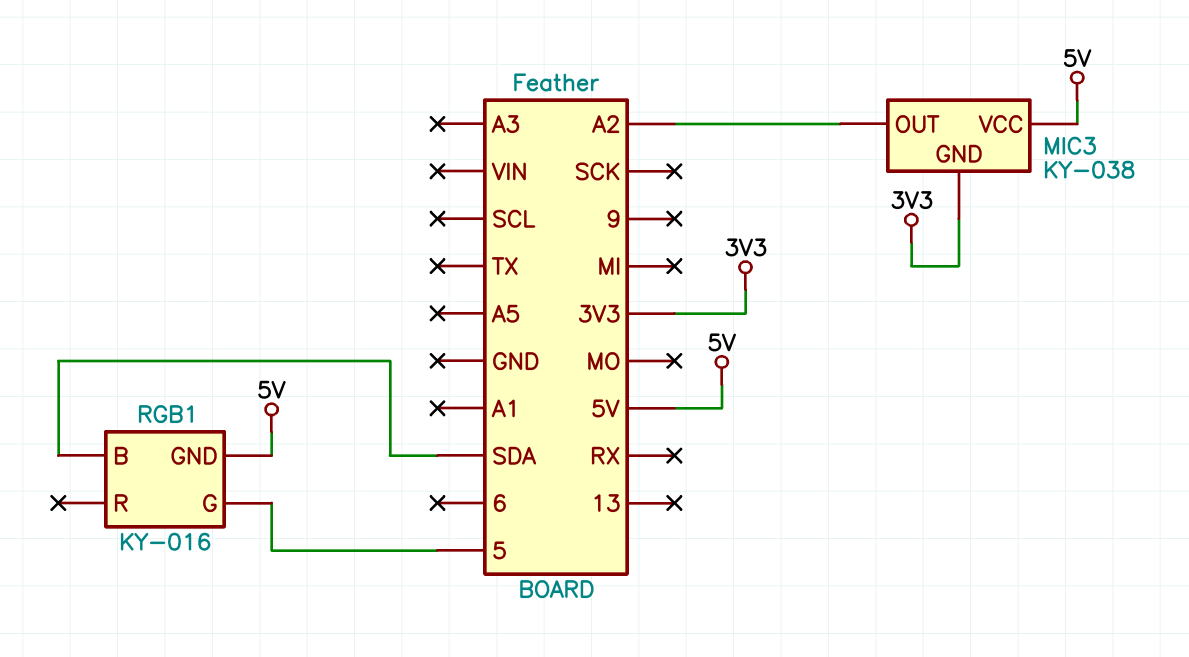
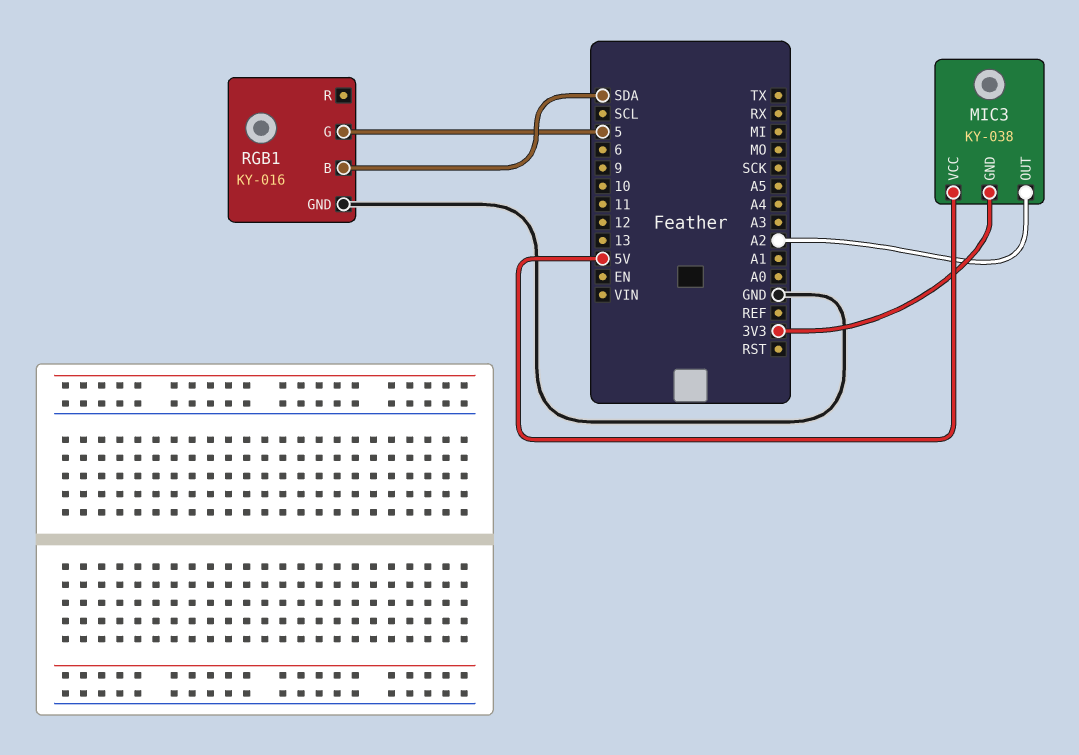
RGB1 pin GND: 5V -> GND

